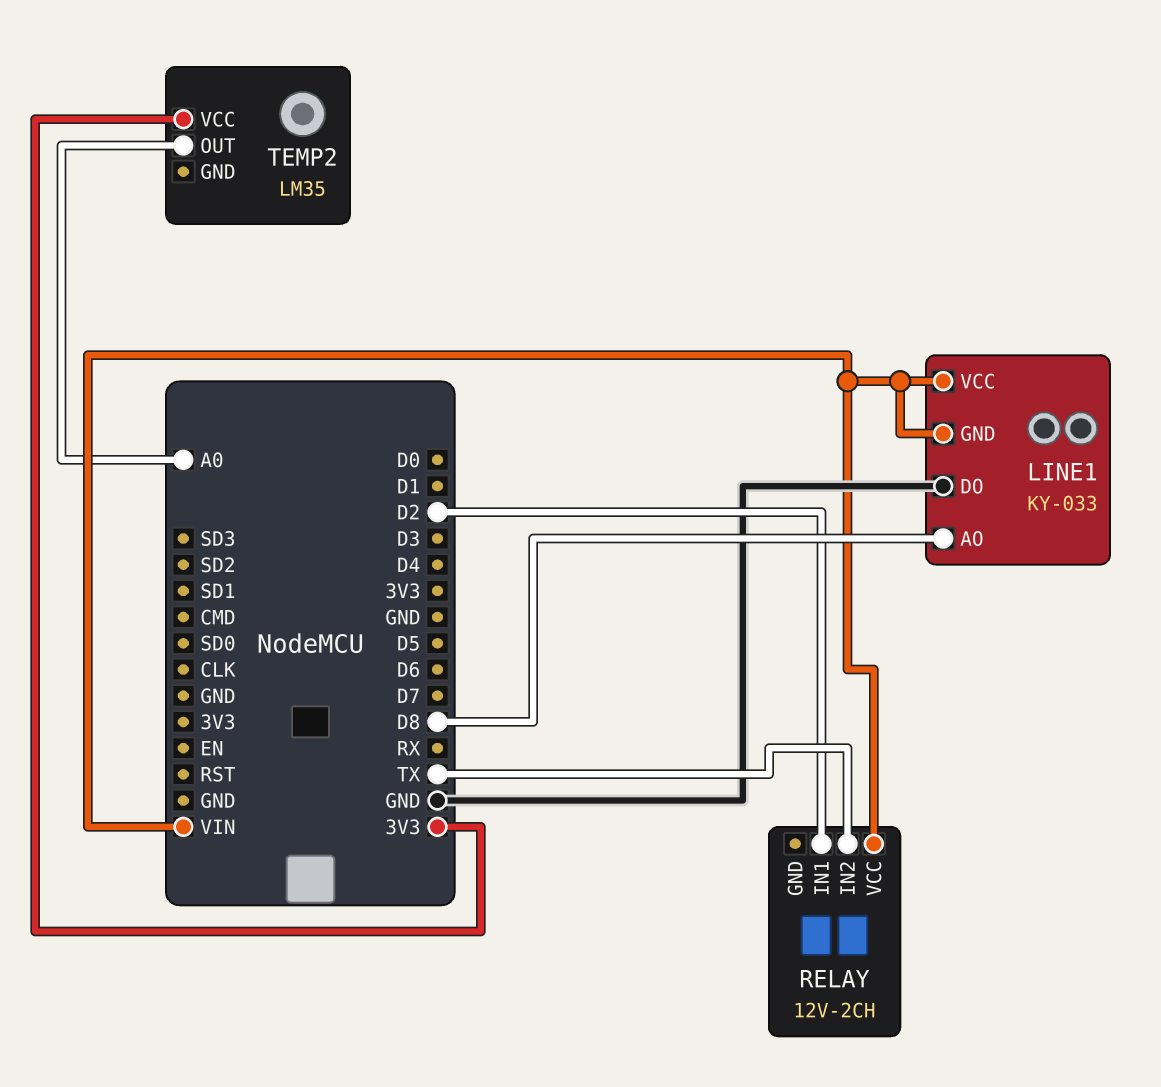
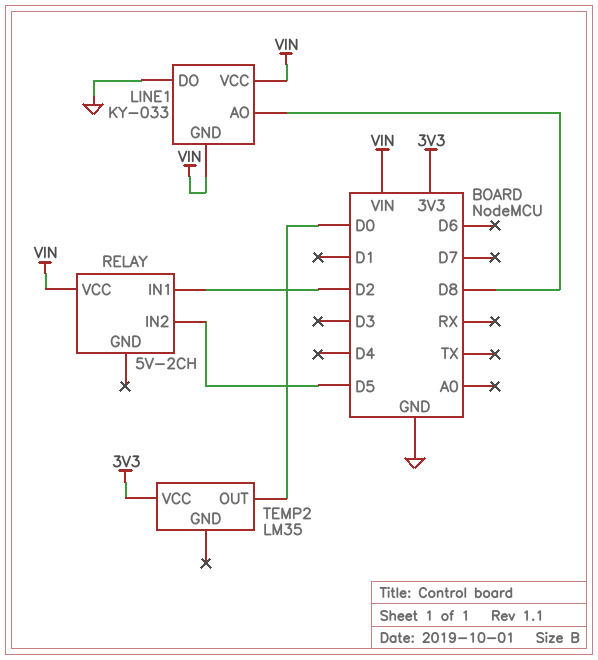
RELAY: 12V-2CH -> 5V-2CH
RELAY pin IN2: TX -> D5
TEMP2 pin OUT: A0 -> D0

